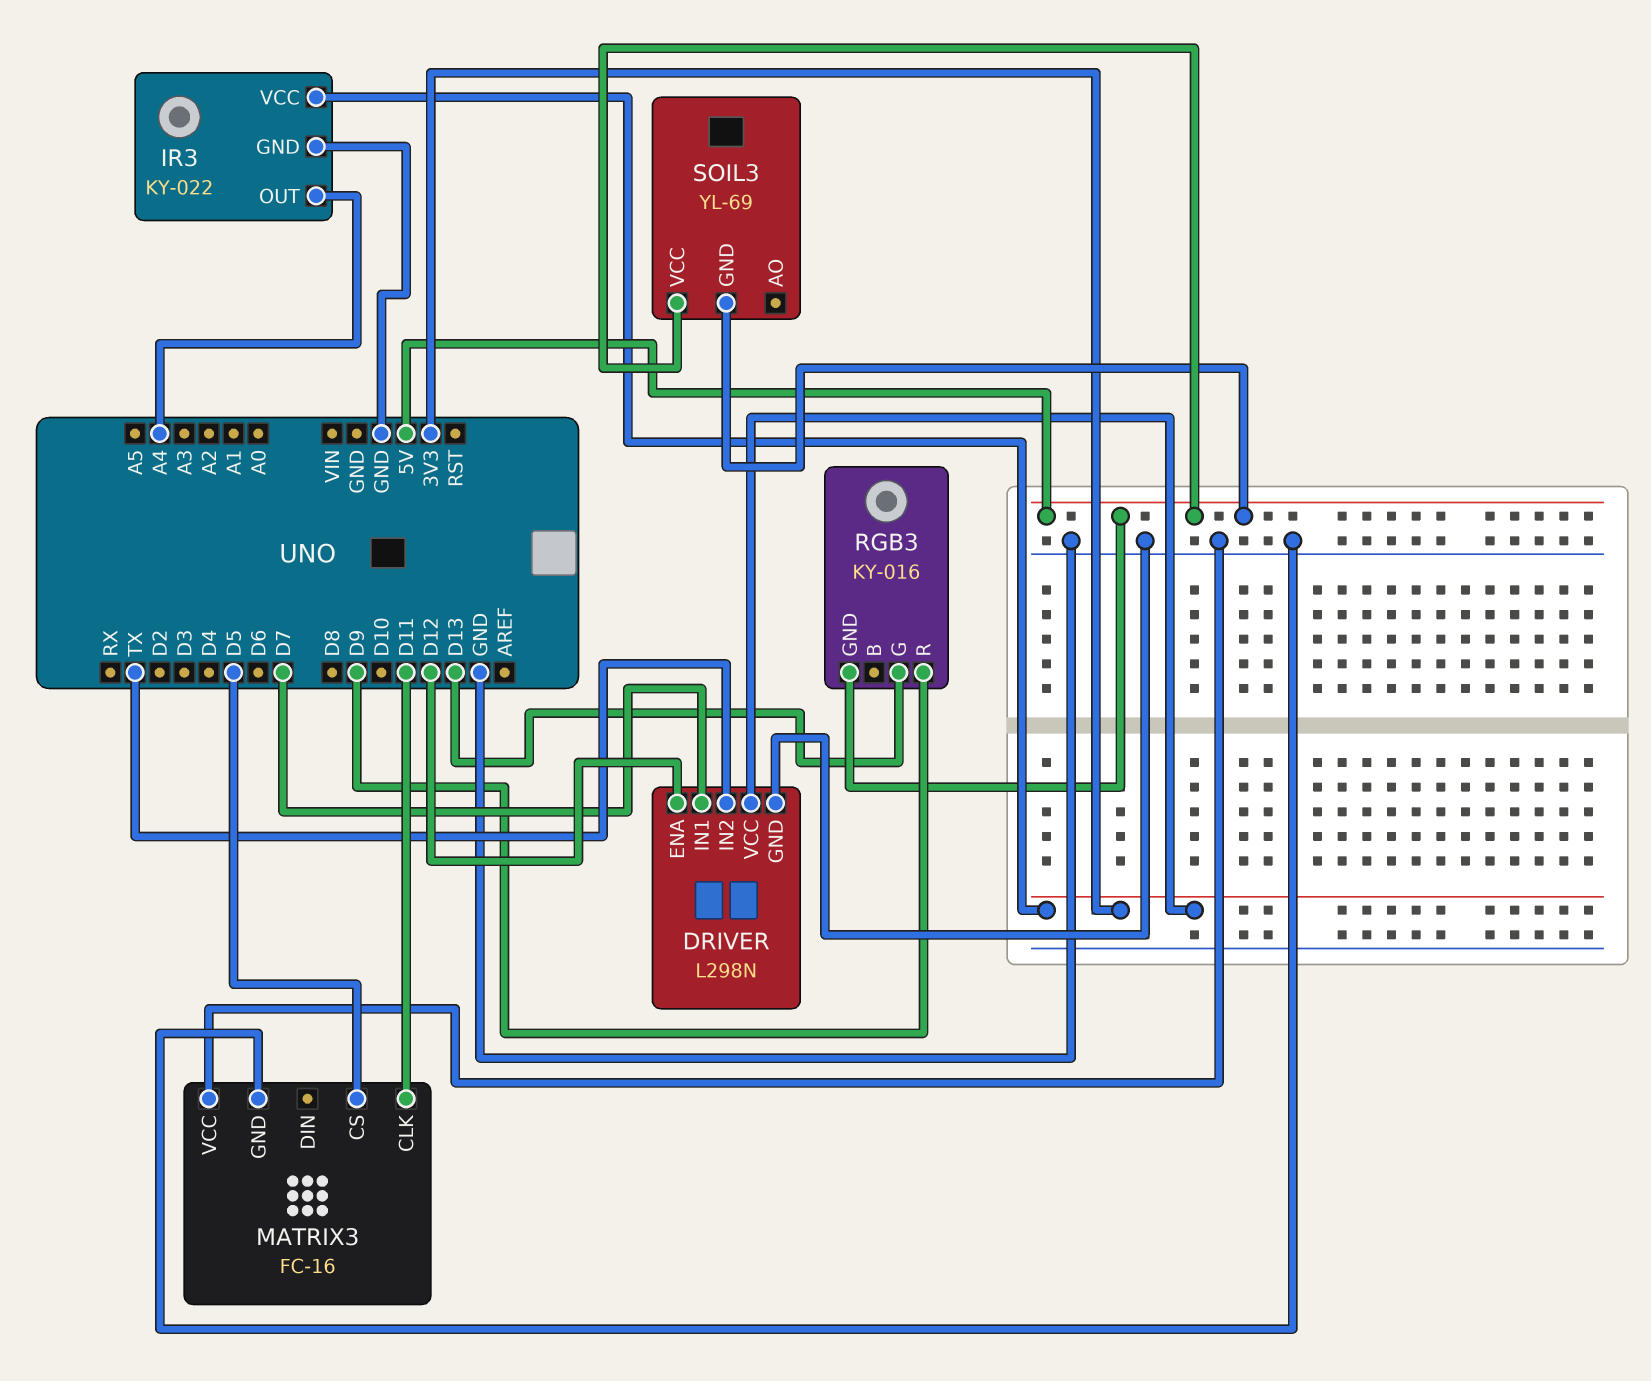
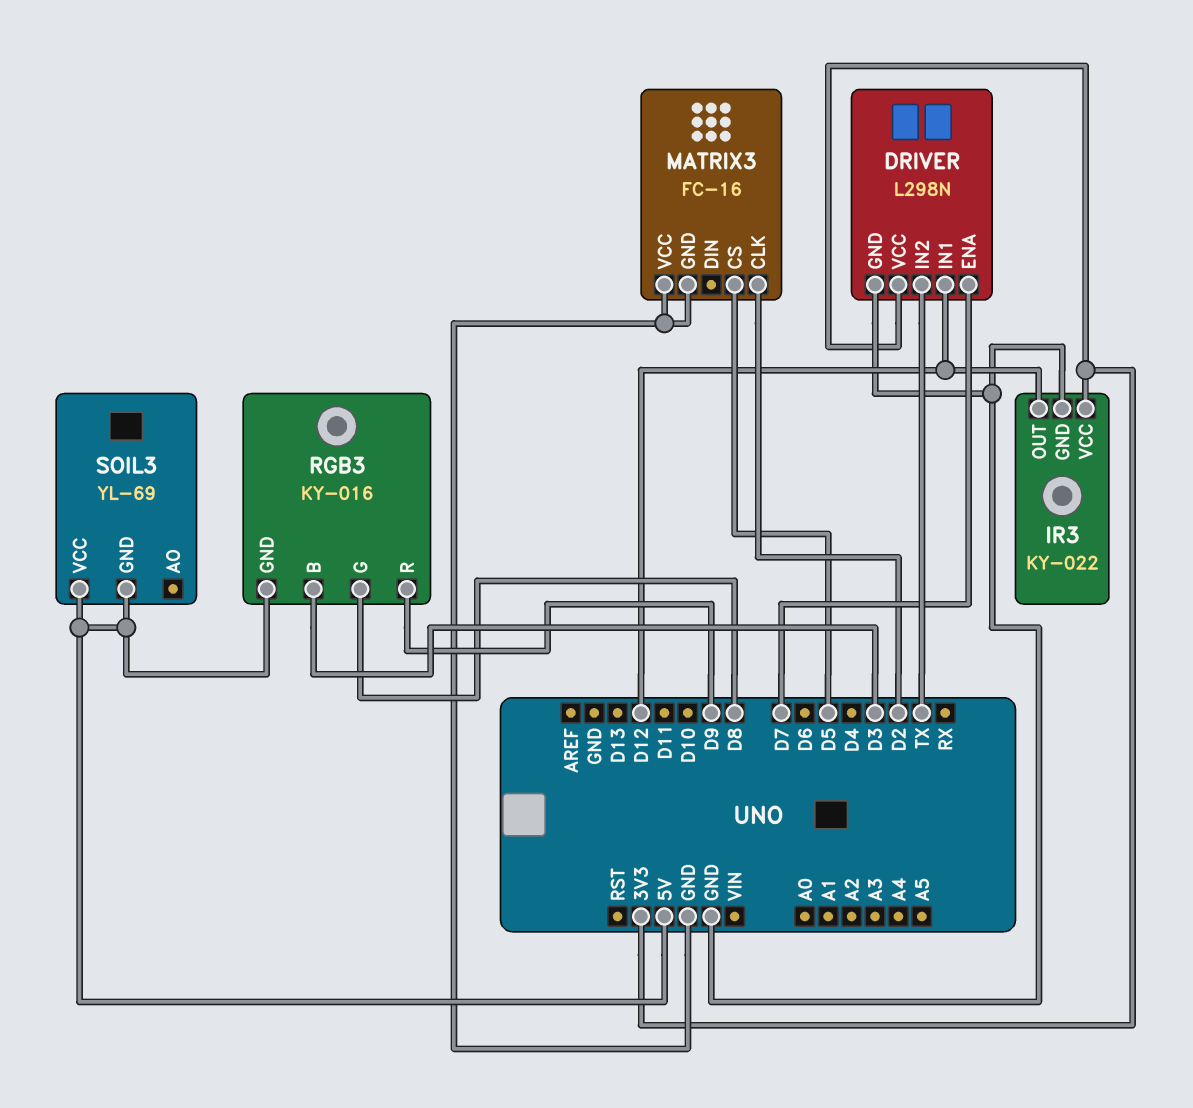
DRIVER pin ENA: D12 -> D7
DRIVER pin IN1: D7 -> D12
IR3 pin OUT: A4 -> D12
MATRIX3 pin CLK: D11 -> D2
RGB3 pin B: none -> D3
RGB3 pin G: D13 -> D8

